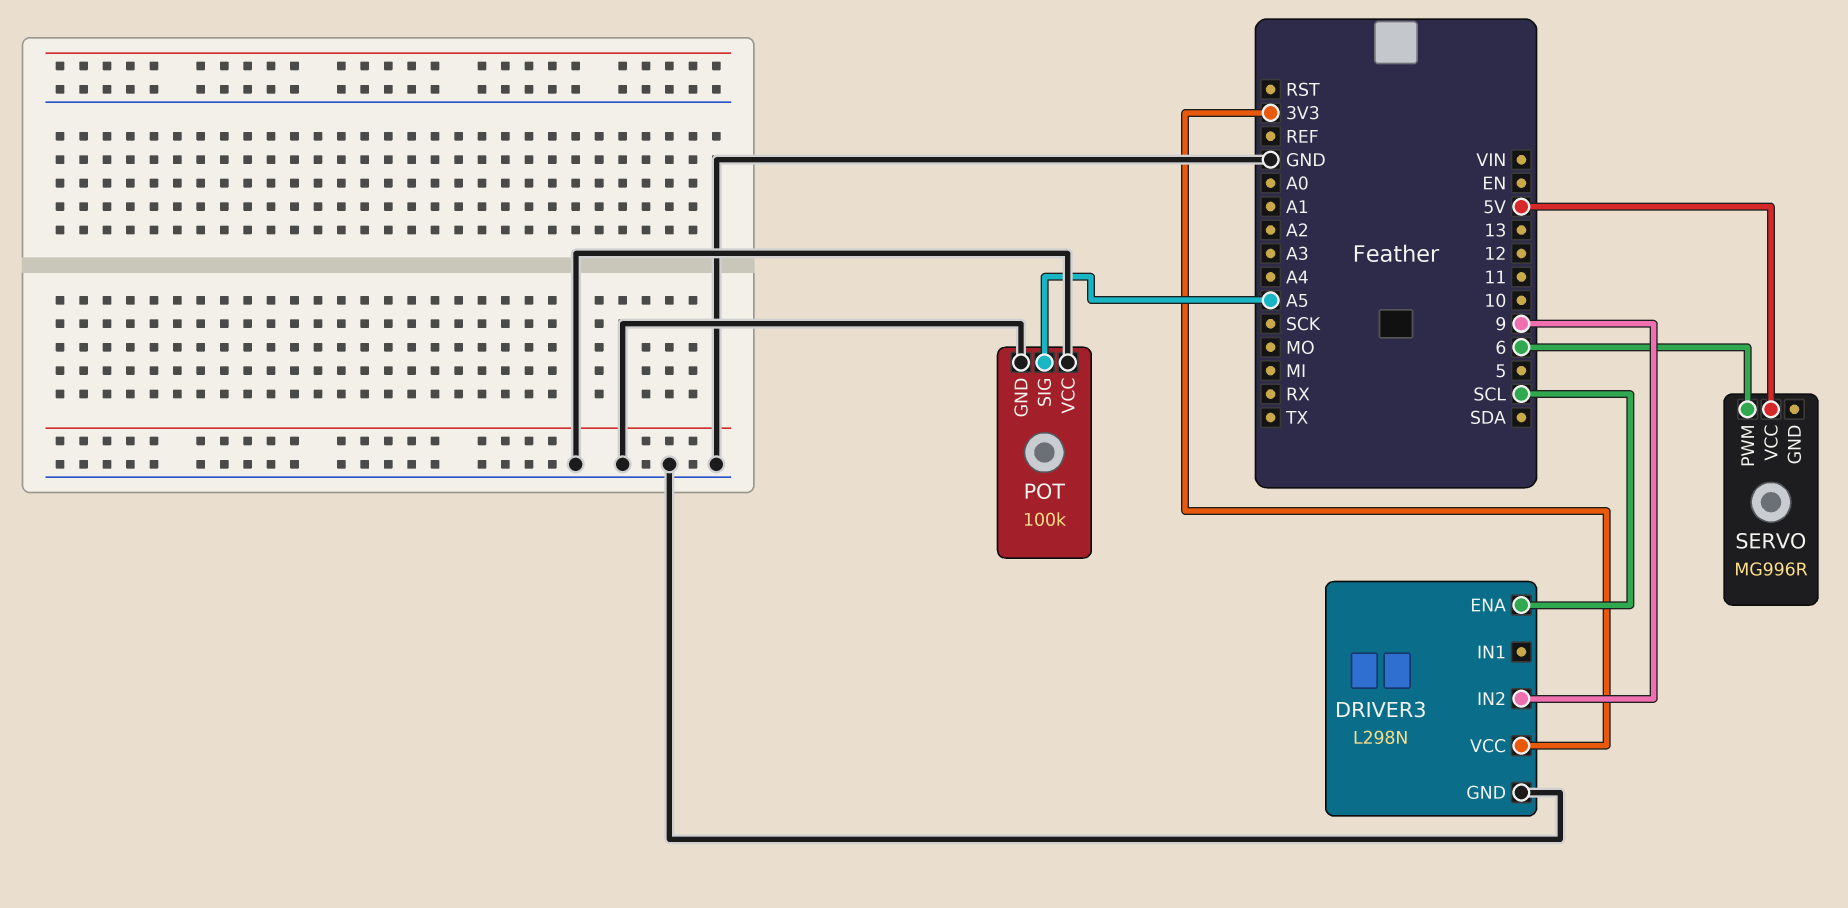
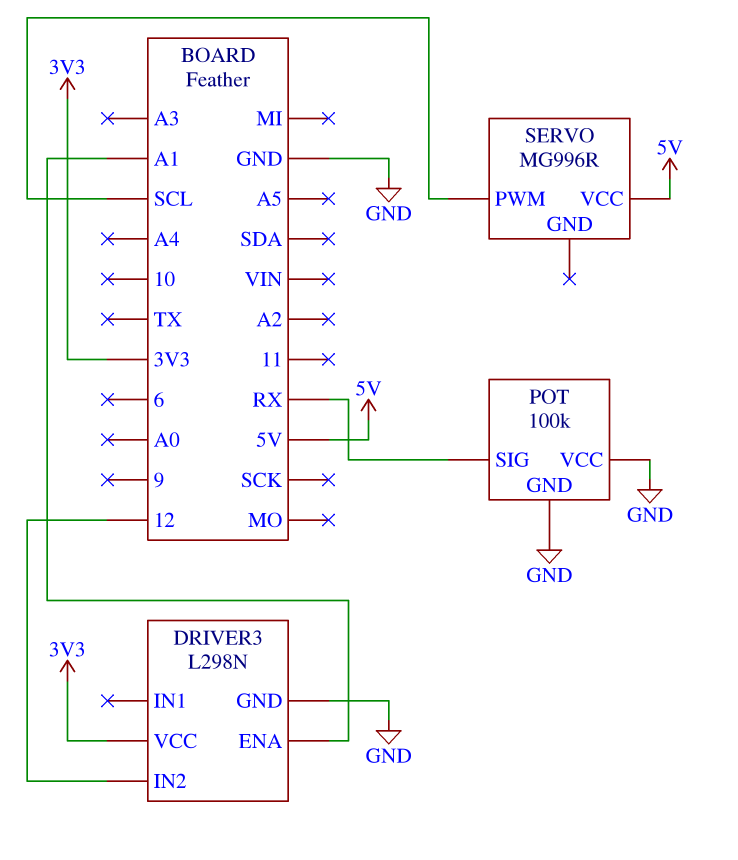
DRIVER3 pin ENA: SCL -> A1
DRIVER3 pin IN2: 9 -> 12
POT pin SIG: A5 -> RX
SERVO pin PWM: 6 -> SCL

